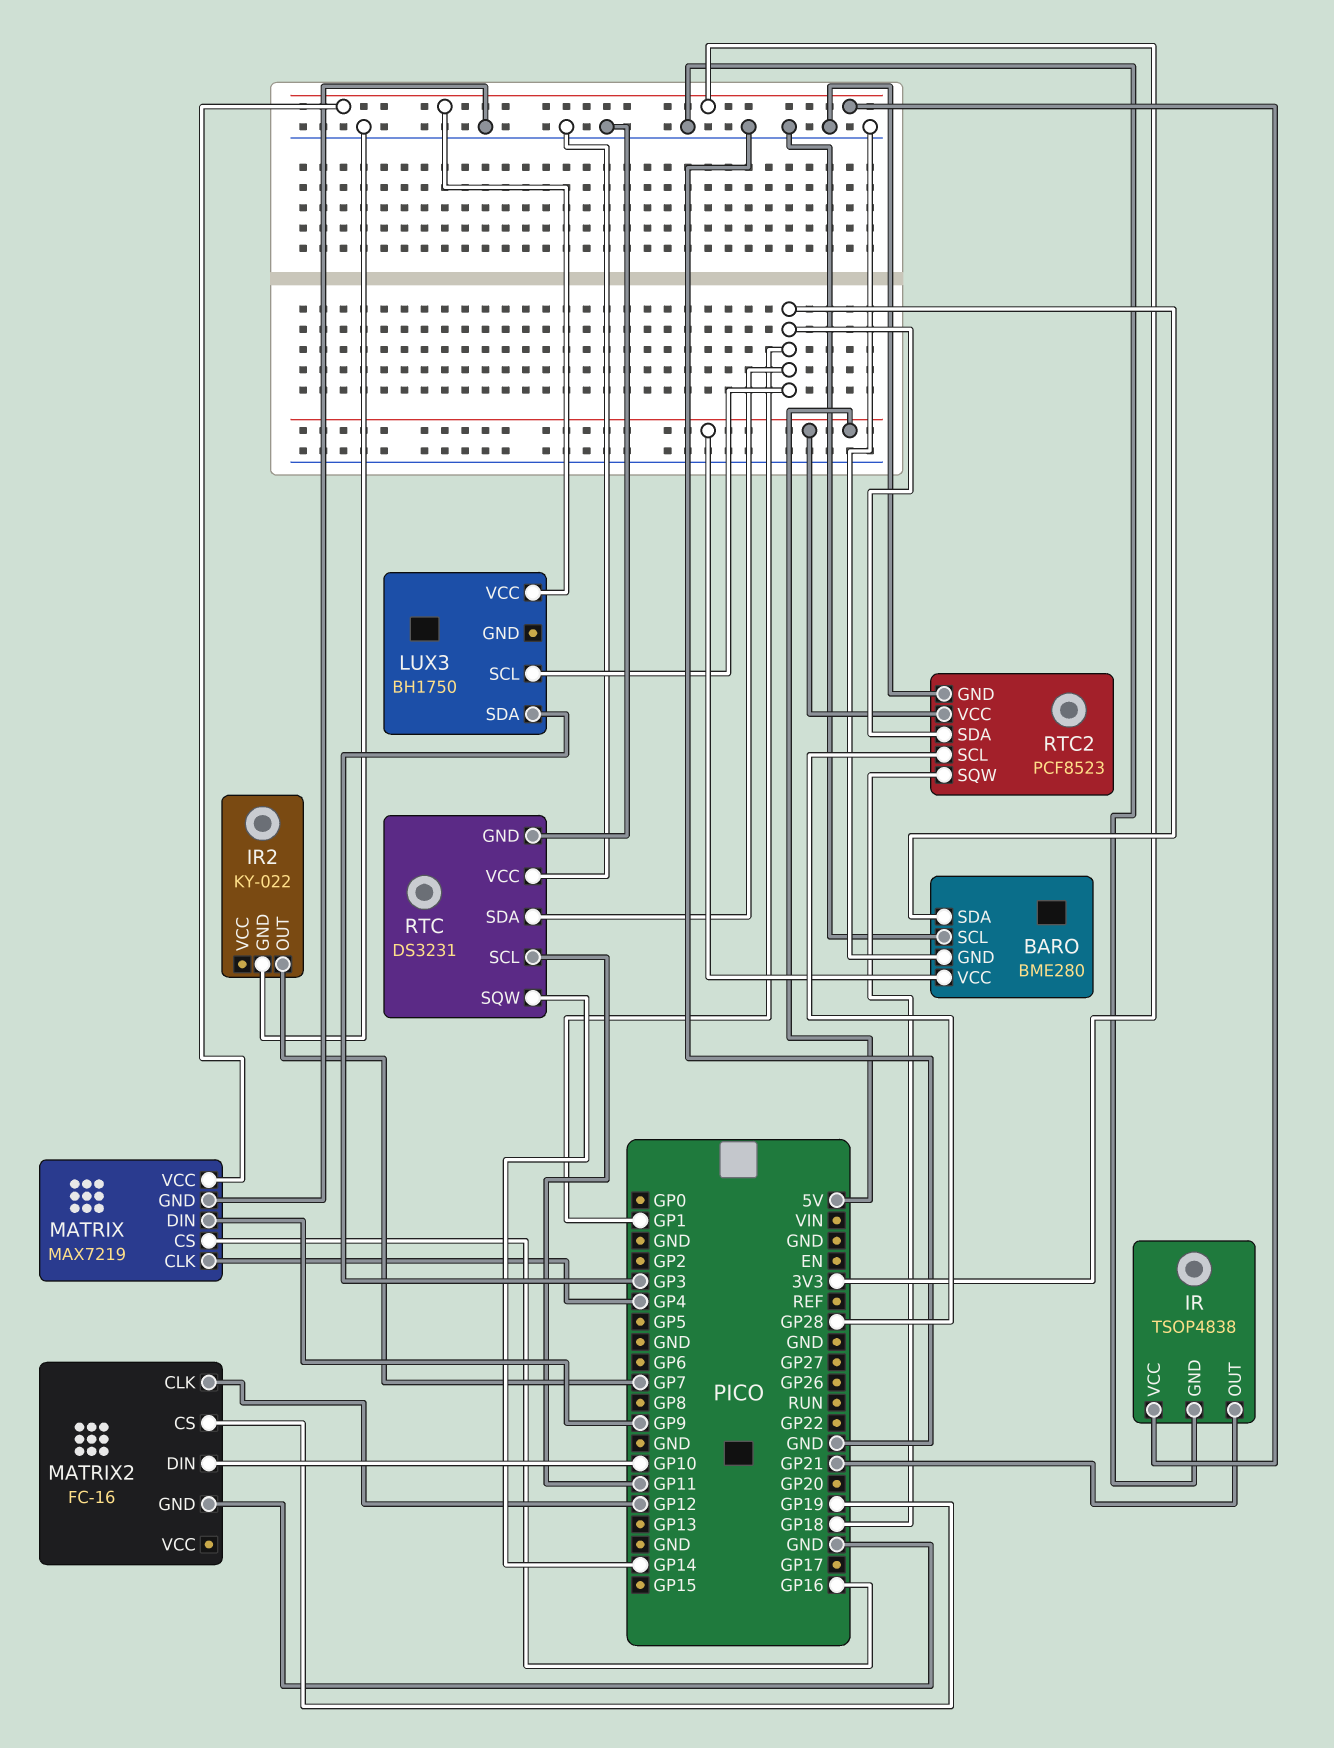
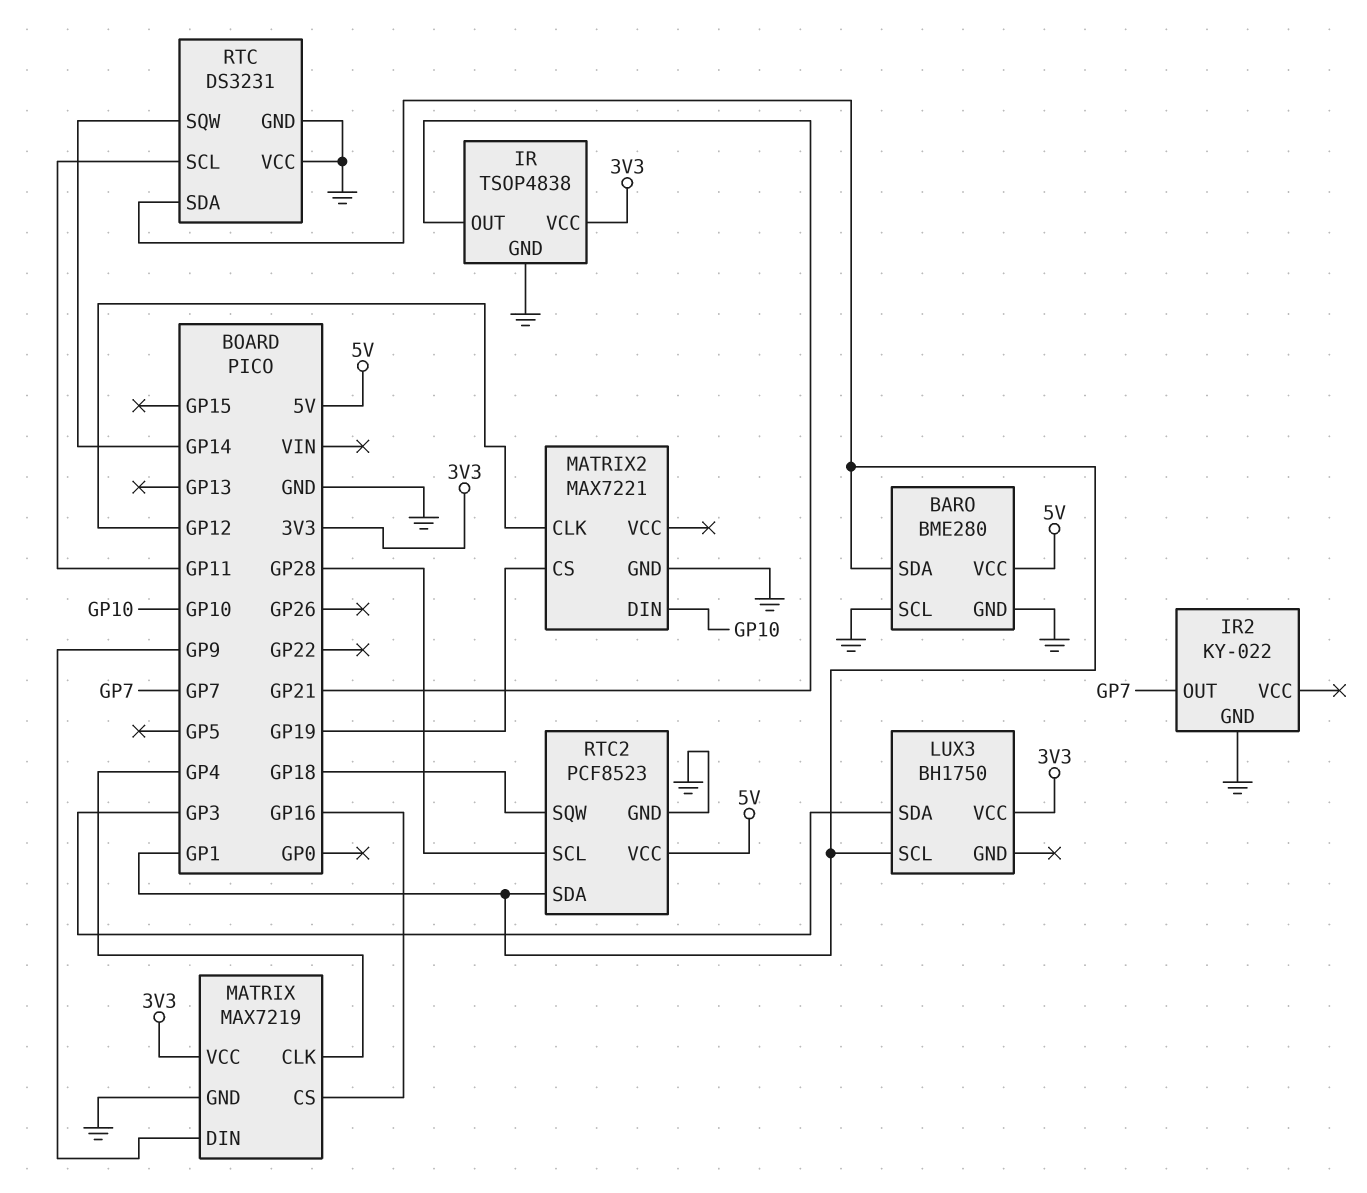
MATRIX2: FC-16 -> MAX7221

